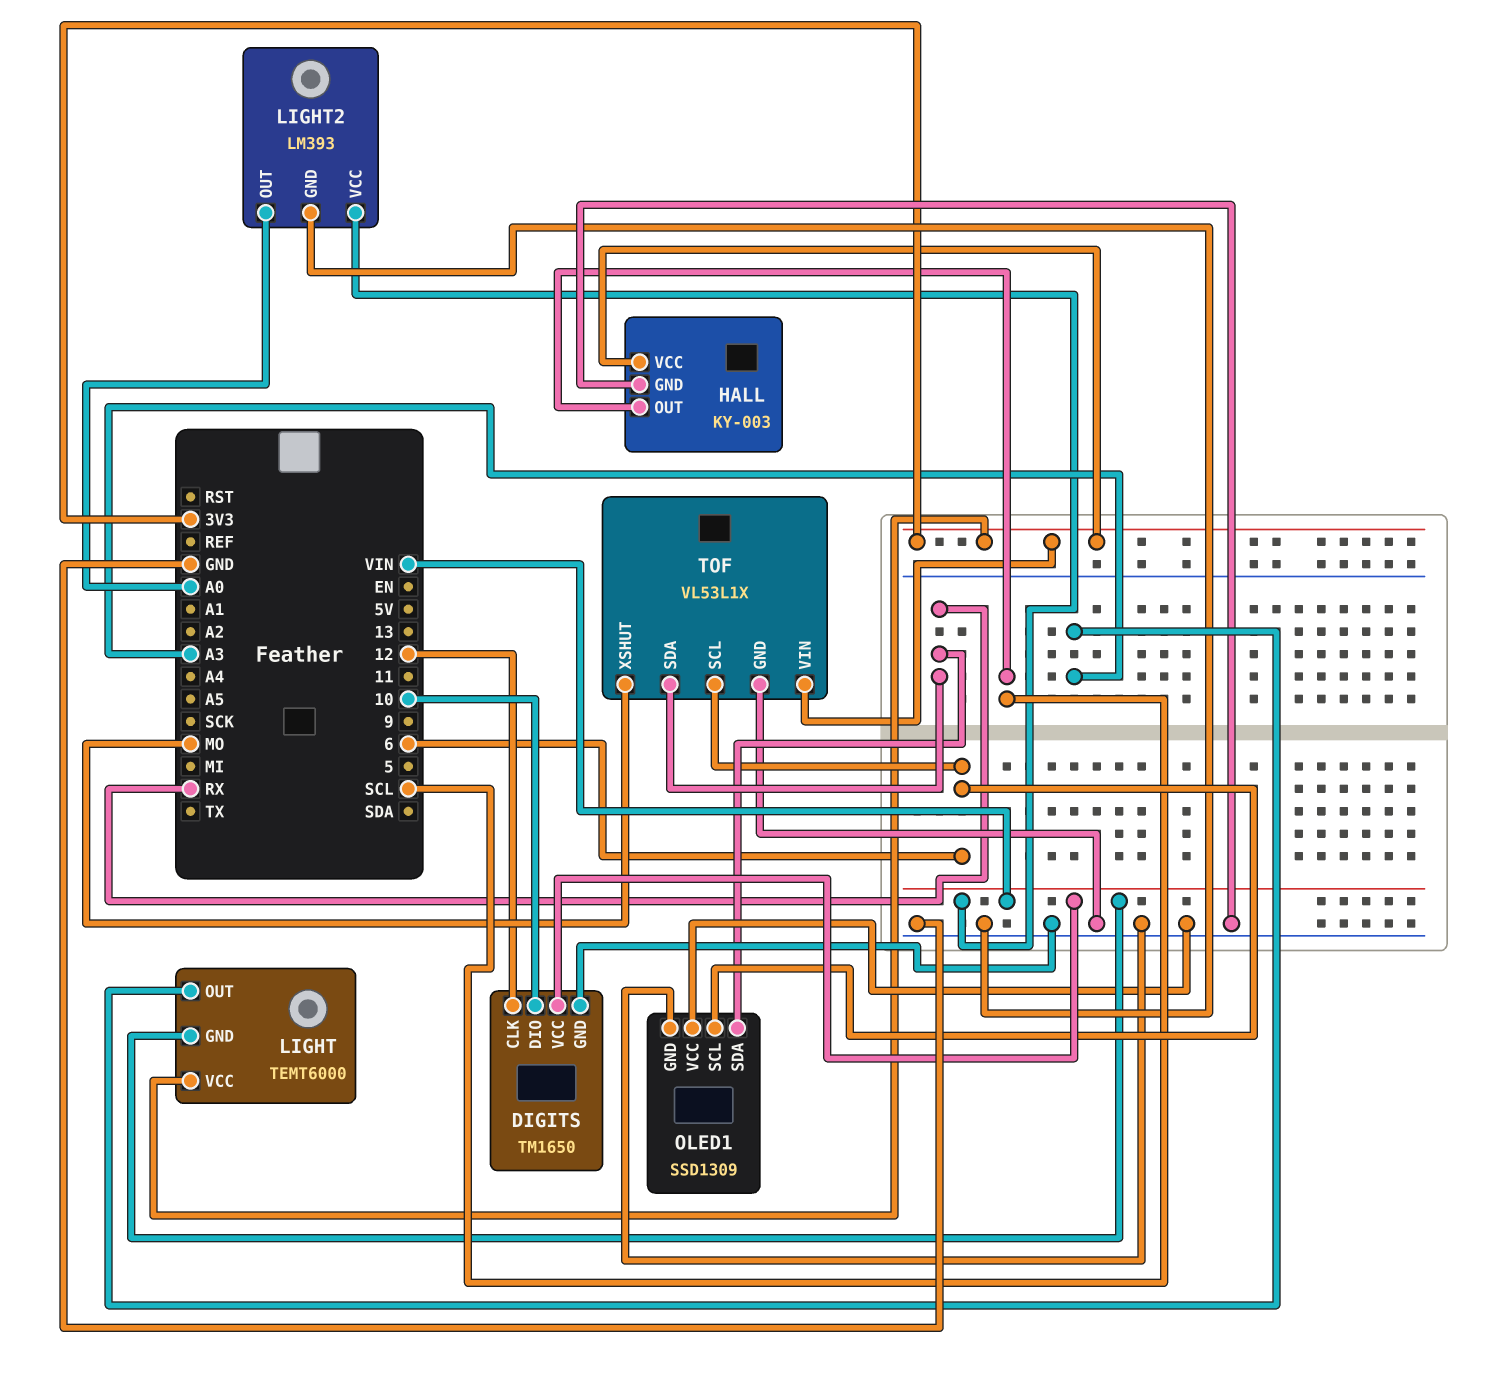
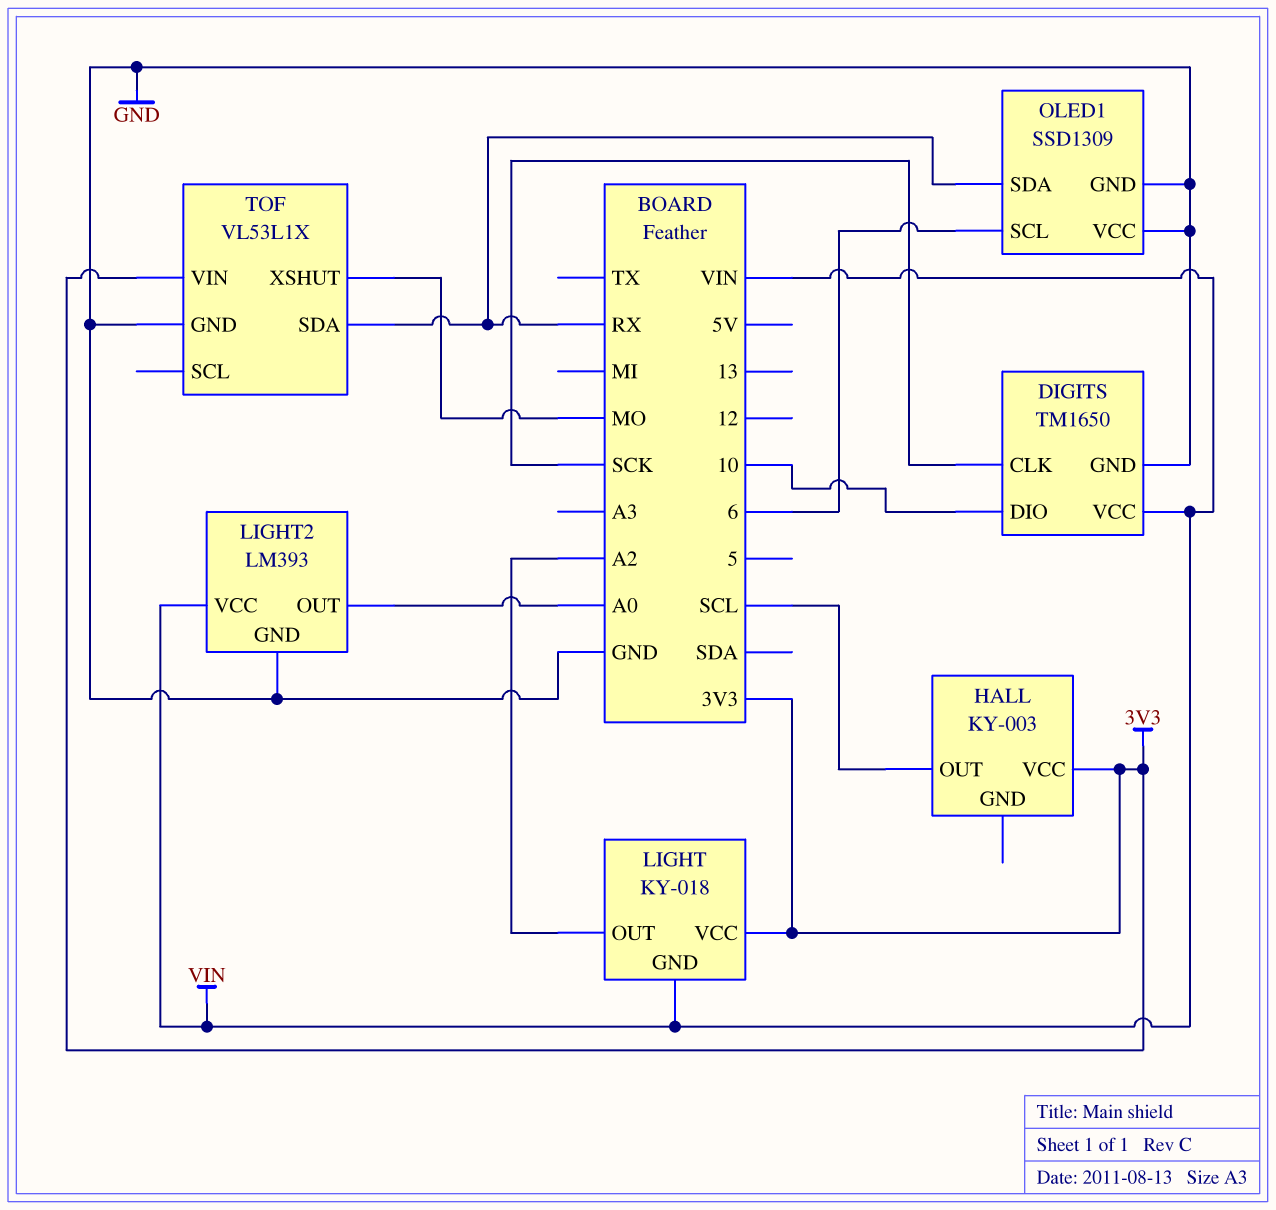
DIGITS pin CLK: 12 -> SCK
HALL pin GND: GND -> none
LIGHT: TEMT6000 -> KY-018
LIGHT pin OUT: A3 -> A2
TOF pin SCL: 6 -> none

